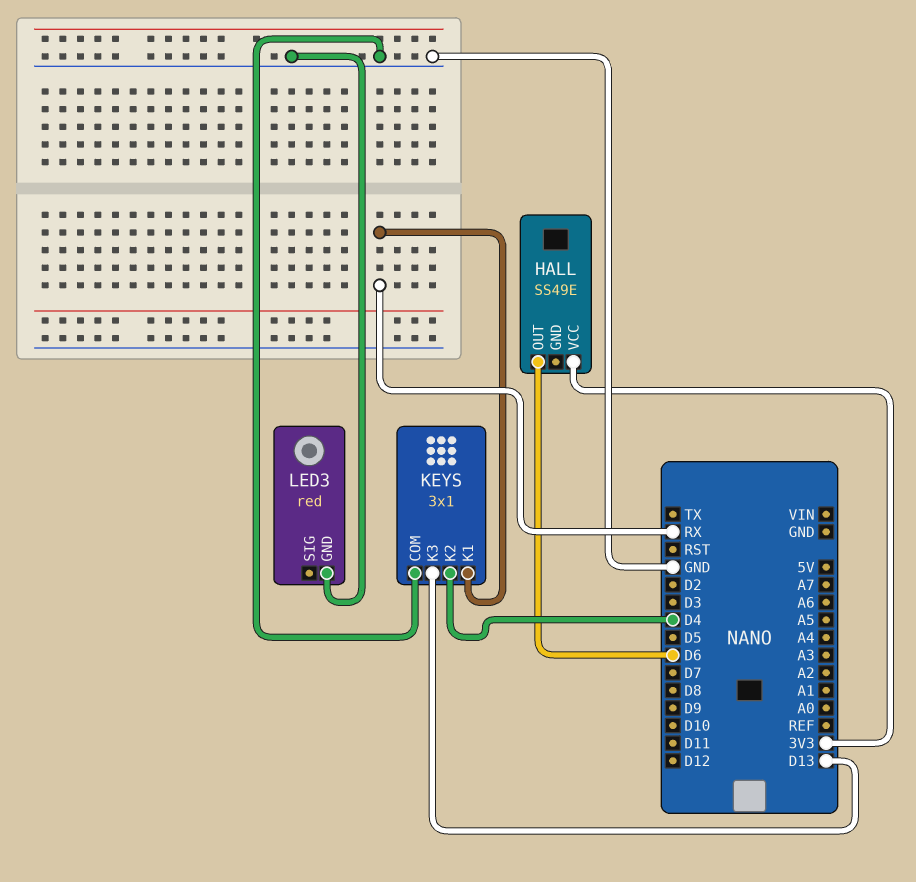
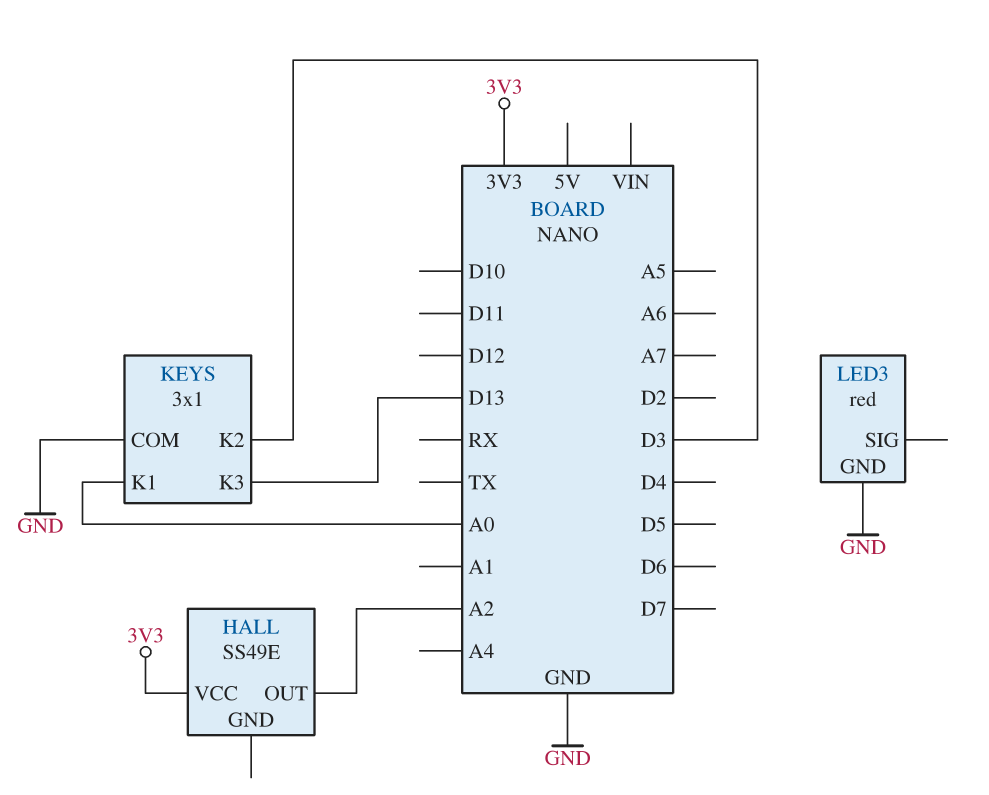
HALL pin OUT: D6 -> A2
KEYS pin K1: RX -> A0
KEYS pin K2: D4 -> D3

